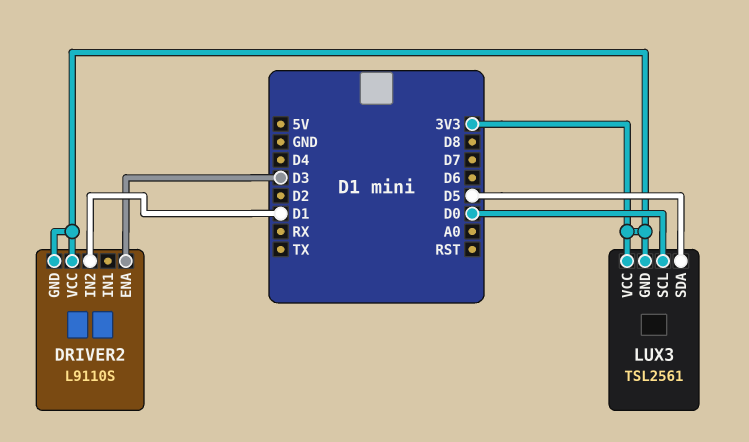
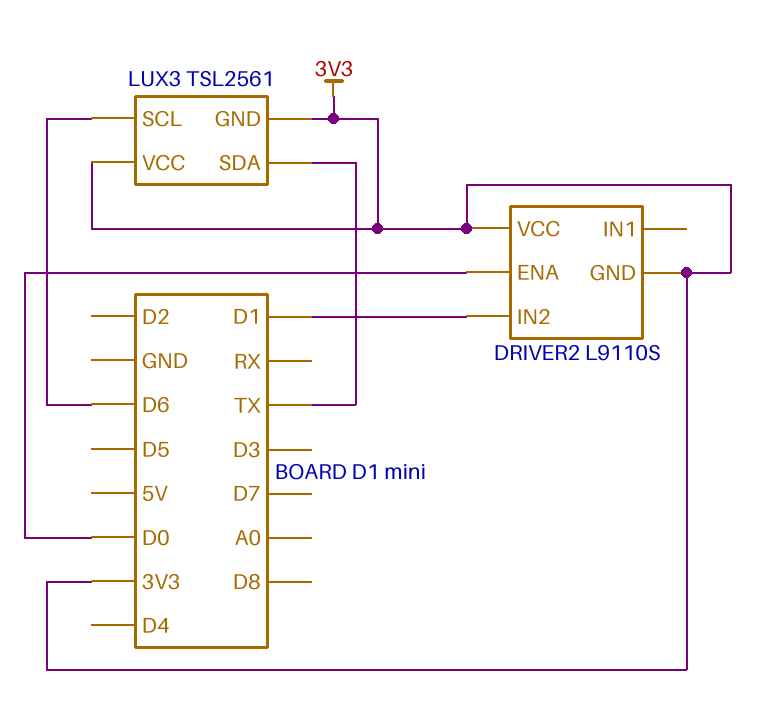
DRIVER2 pin ENA: D3 -> D0
LUX3 pin SCL: D0 -> D6
LUX3 pin SDA: D5 -> TX

